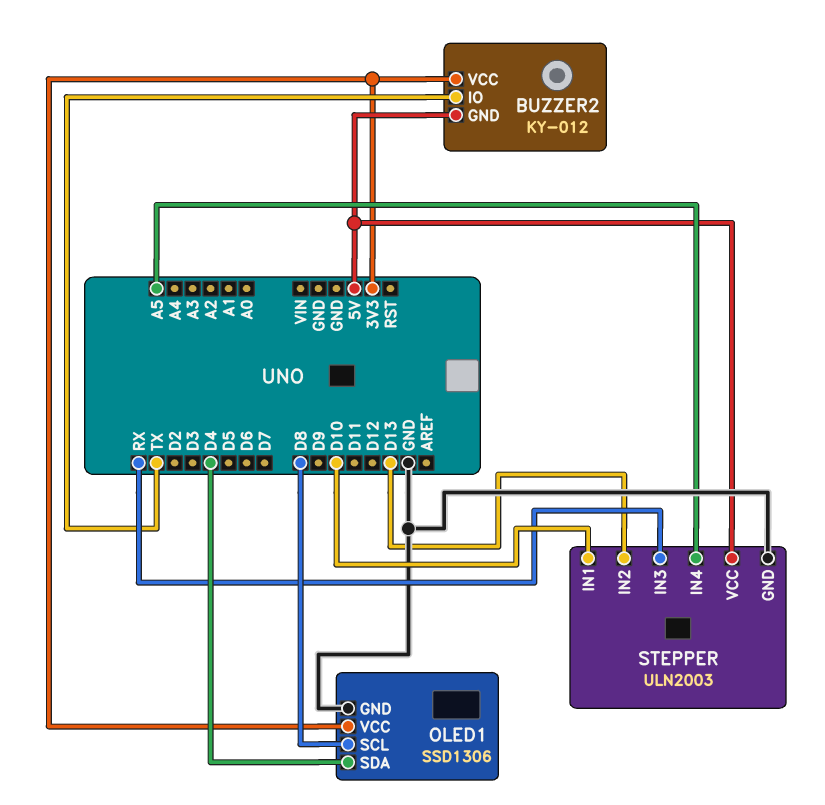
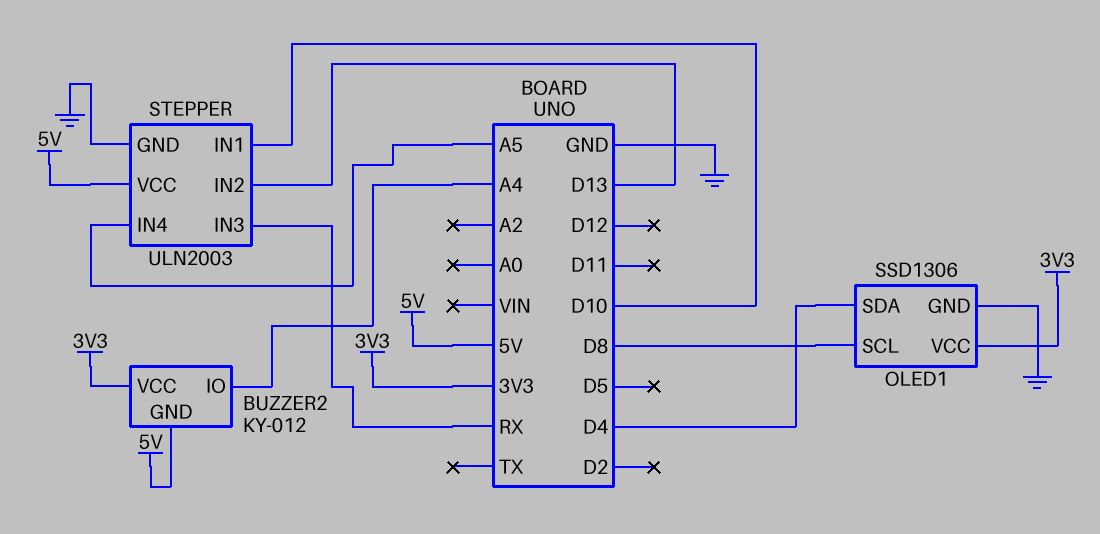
BUZZER2 pin IO: TX -> A4

